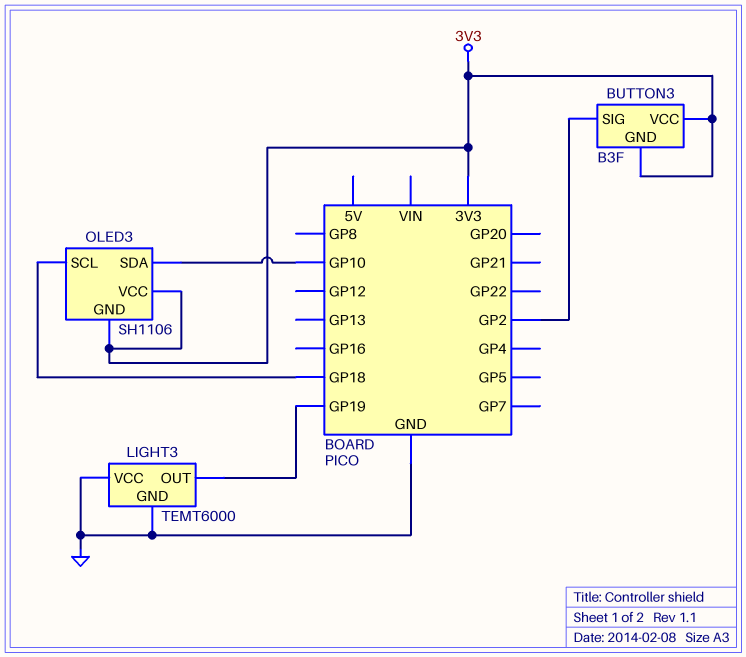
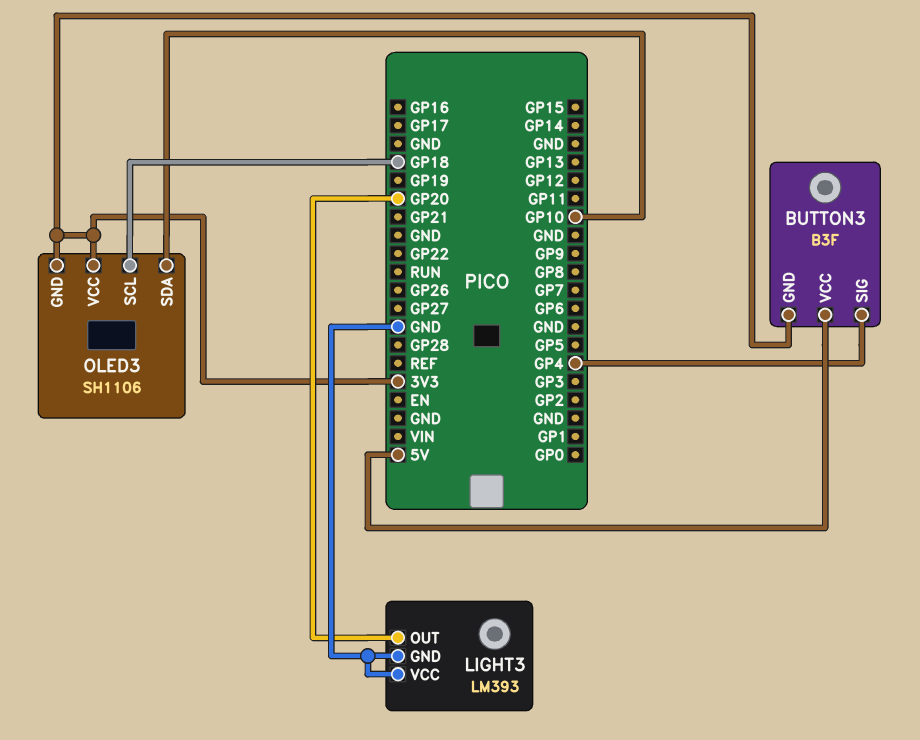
BUTTON3 pin SIG: GP2 -> GP4
BUTTON3 pin VCC: 3V3 -> 5V
LIGHT3: TEMT6000 -> LM393
LIGHT3 pin OUT: GP19 -> GP20

